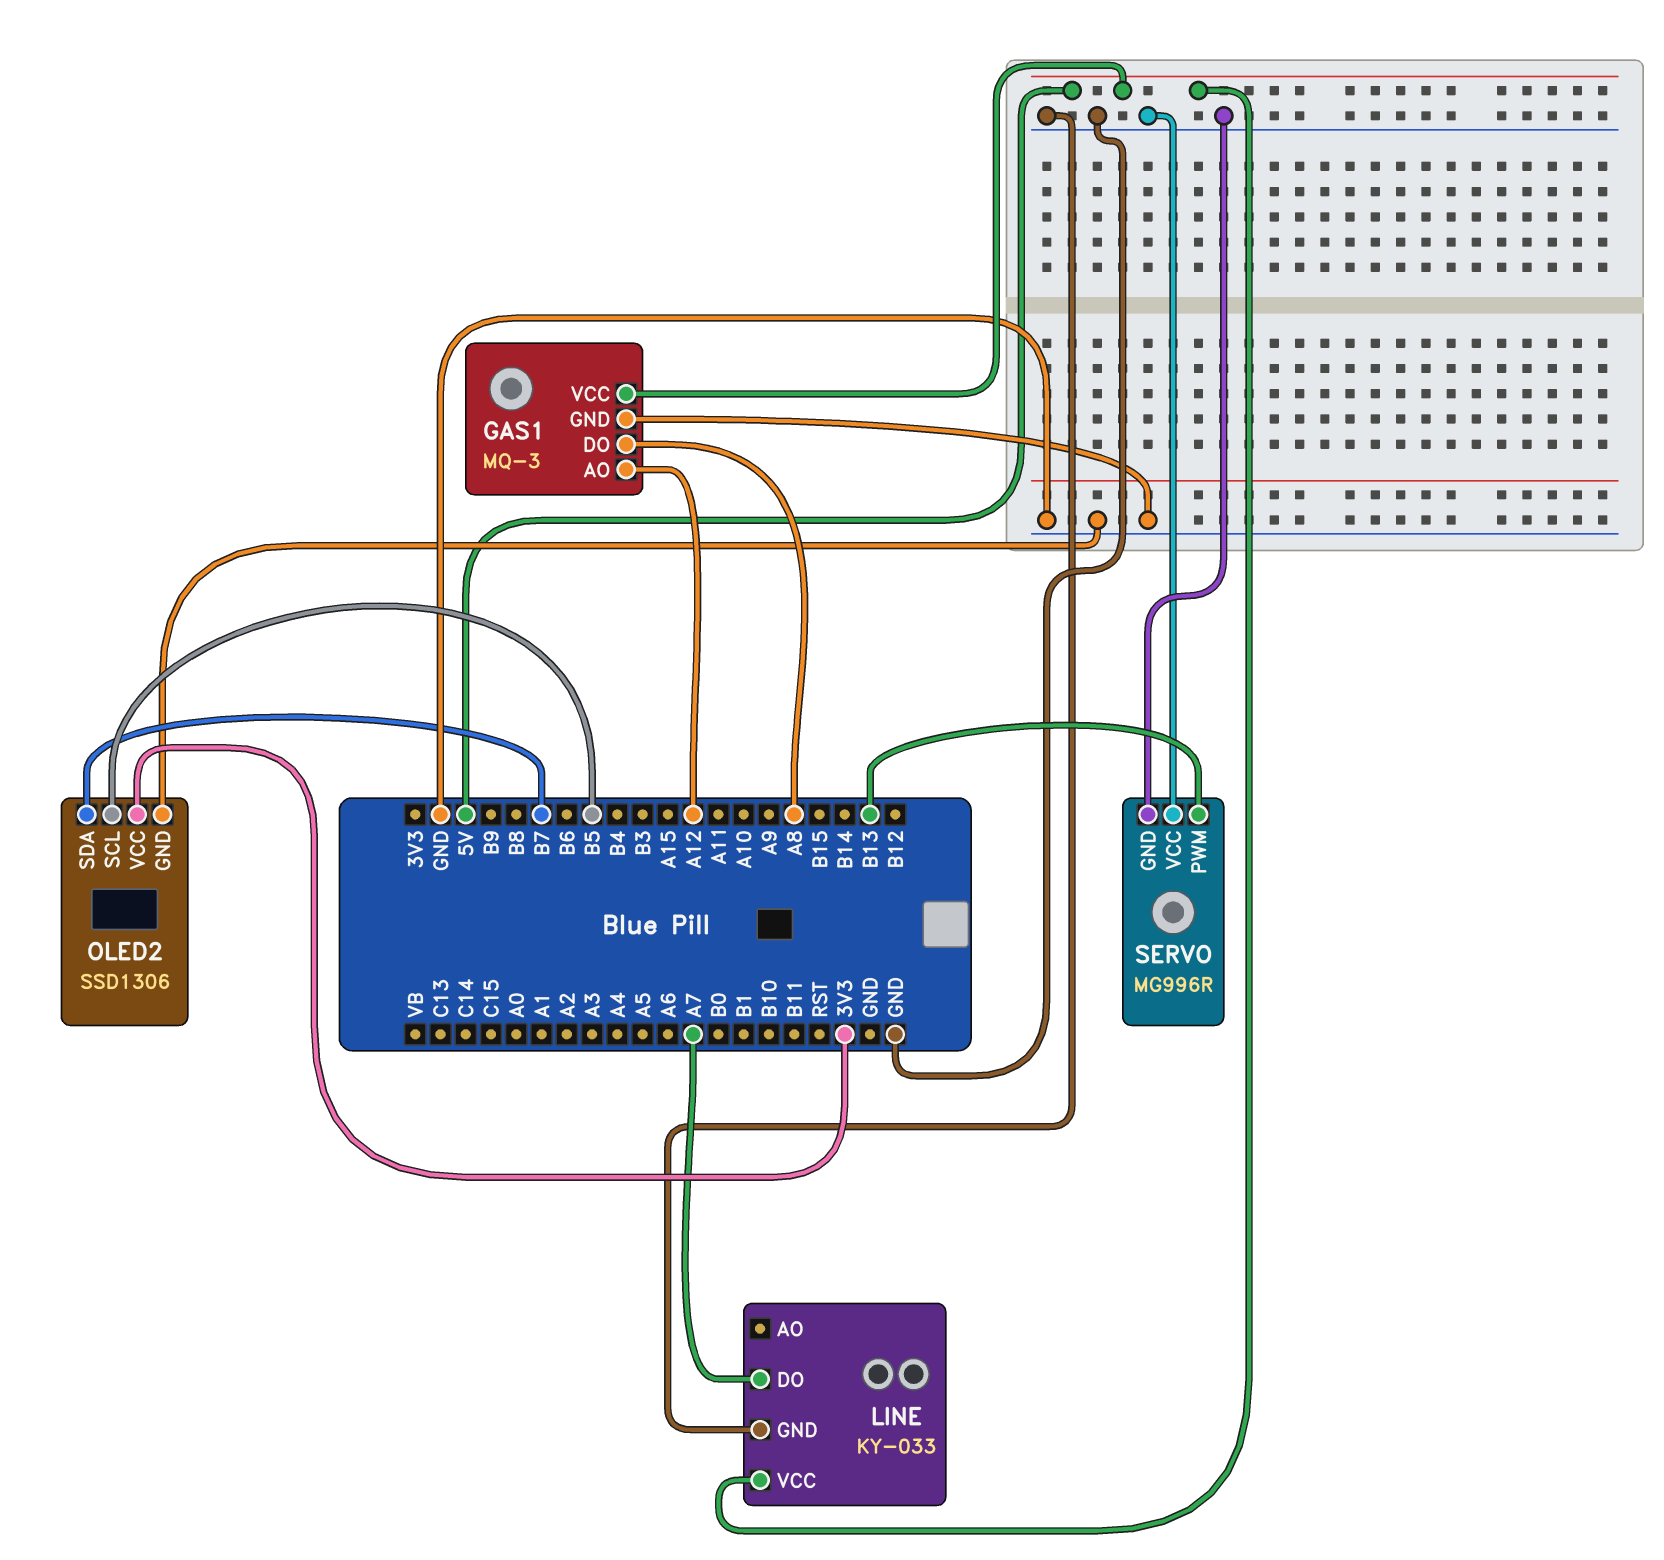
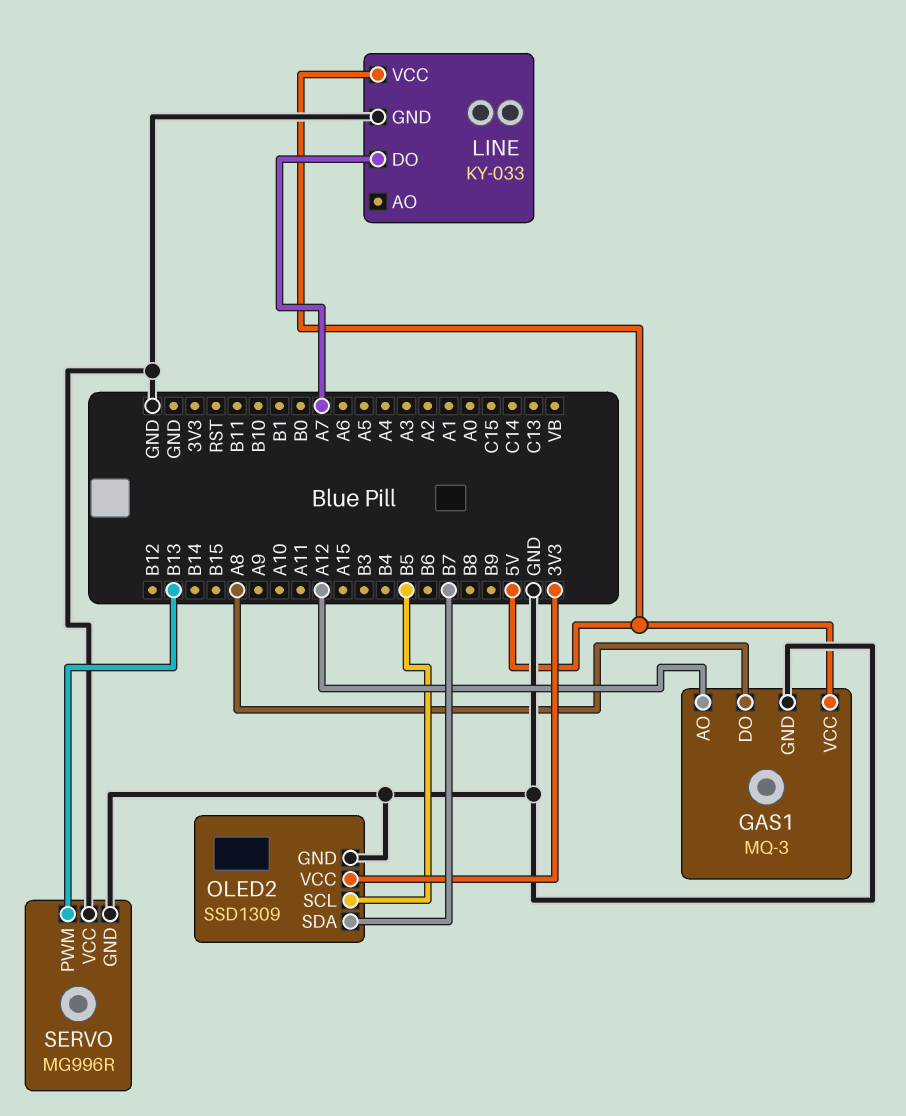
OLED2: SSD1306 -> SSD1309

